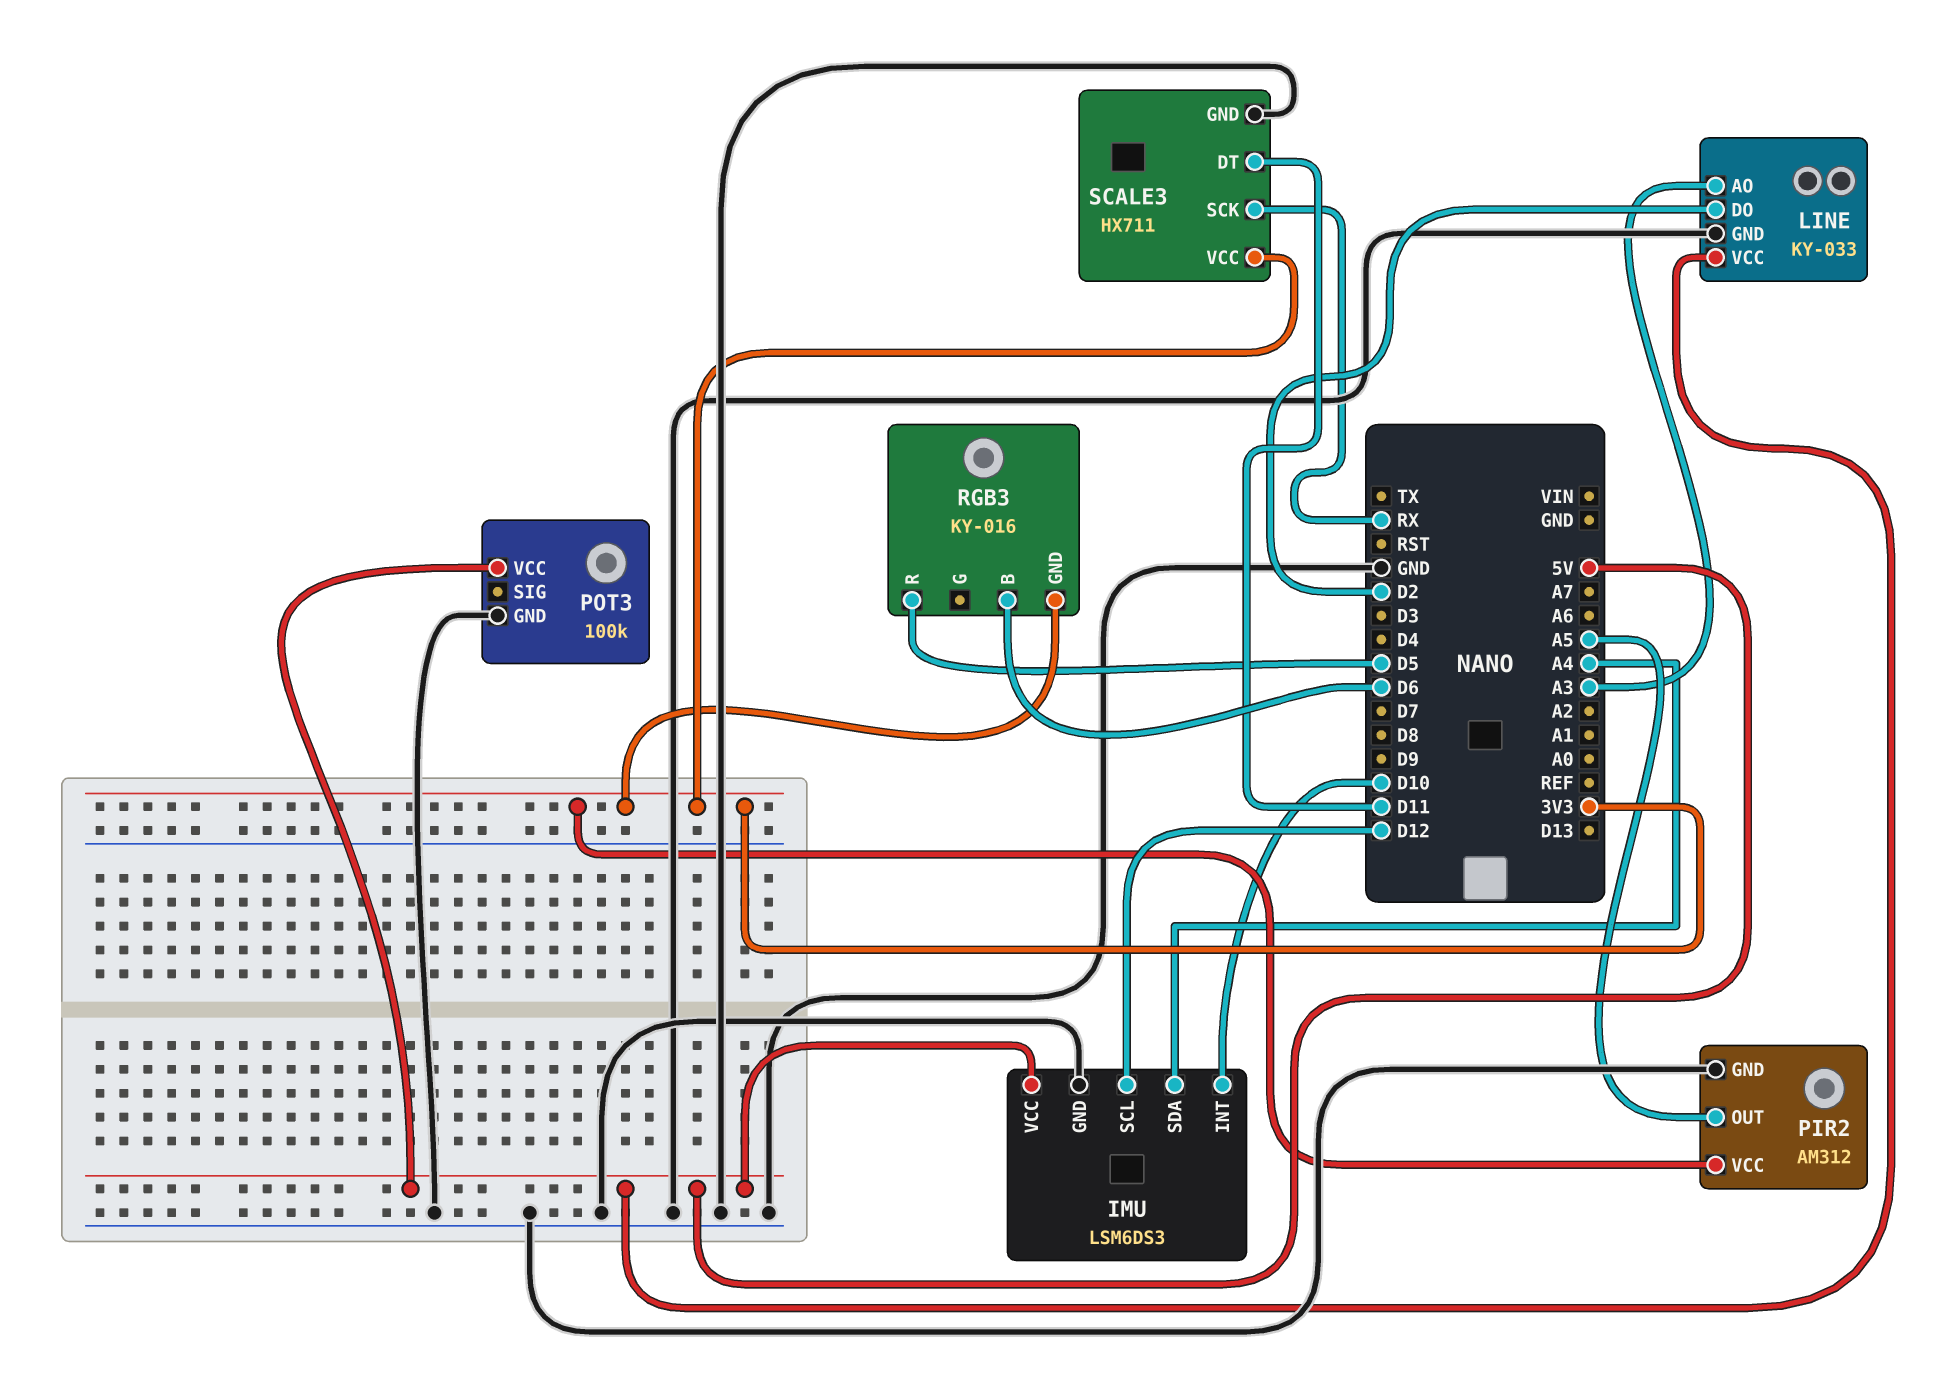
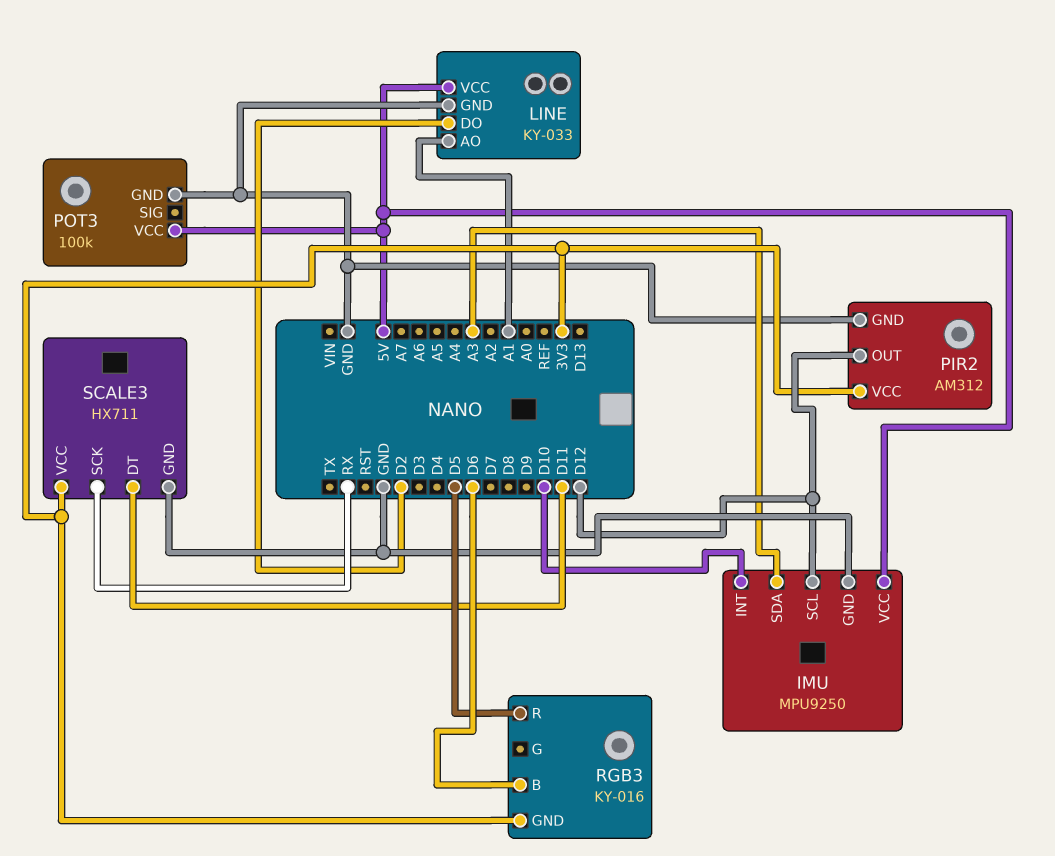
IMU: LSM6DS3 -> MPU9250
IMU pin SDA: A4 -> A3
LINE pin AO: A3 -> A1
PIR2 pin OUT: A5 -> D12

